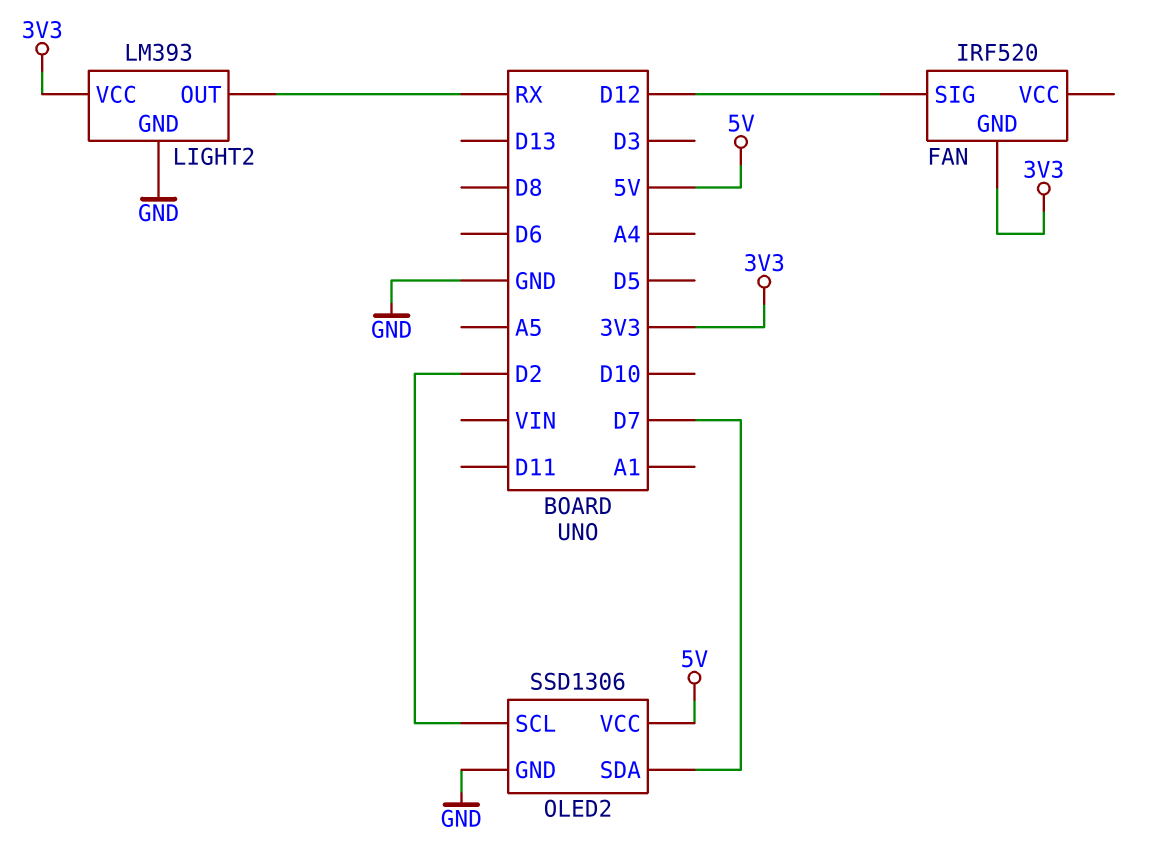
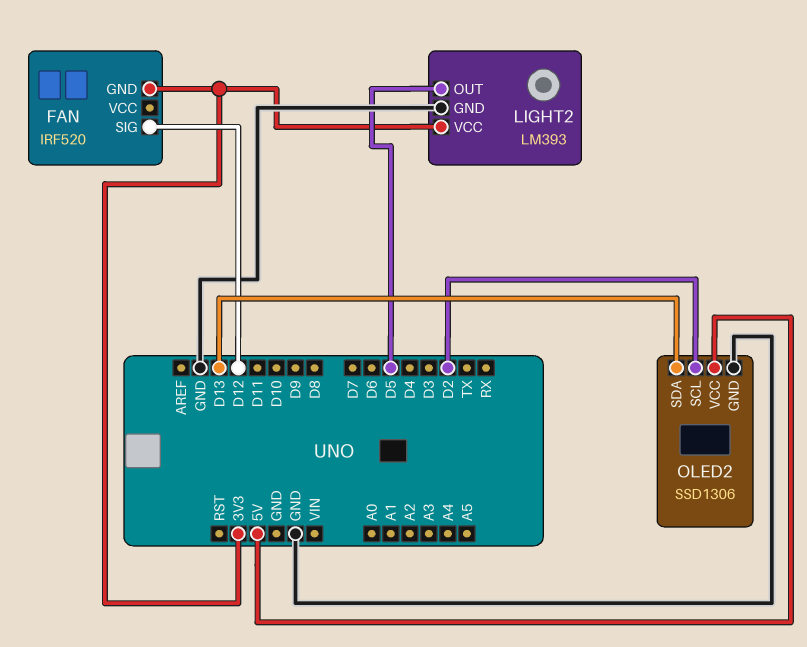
LIGHT2 pin OUT: RX -> D5
OLED2 pin SDA: D7 -> D13

